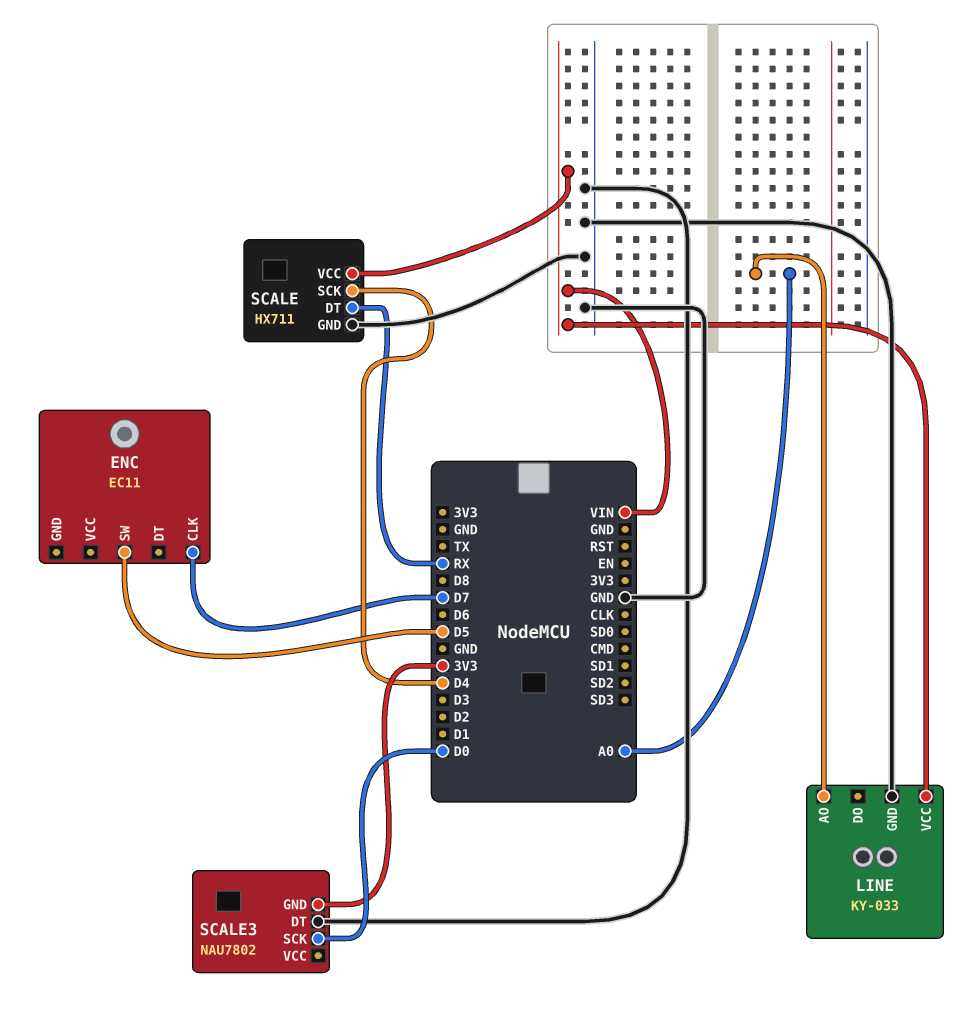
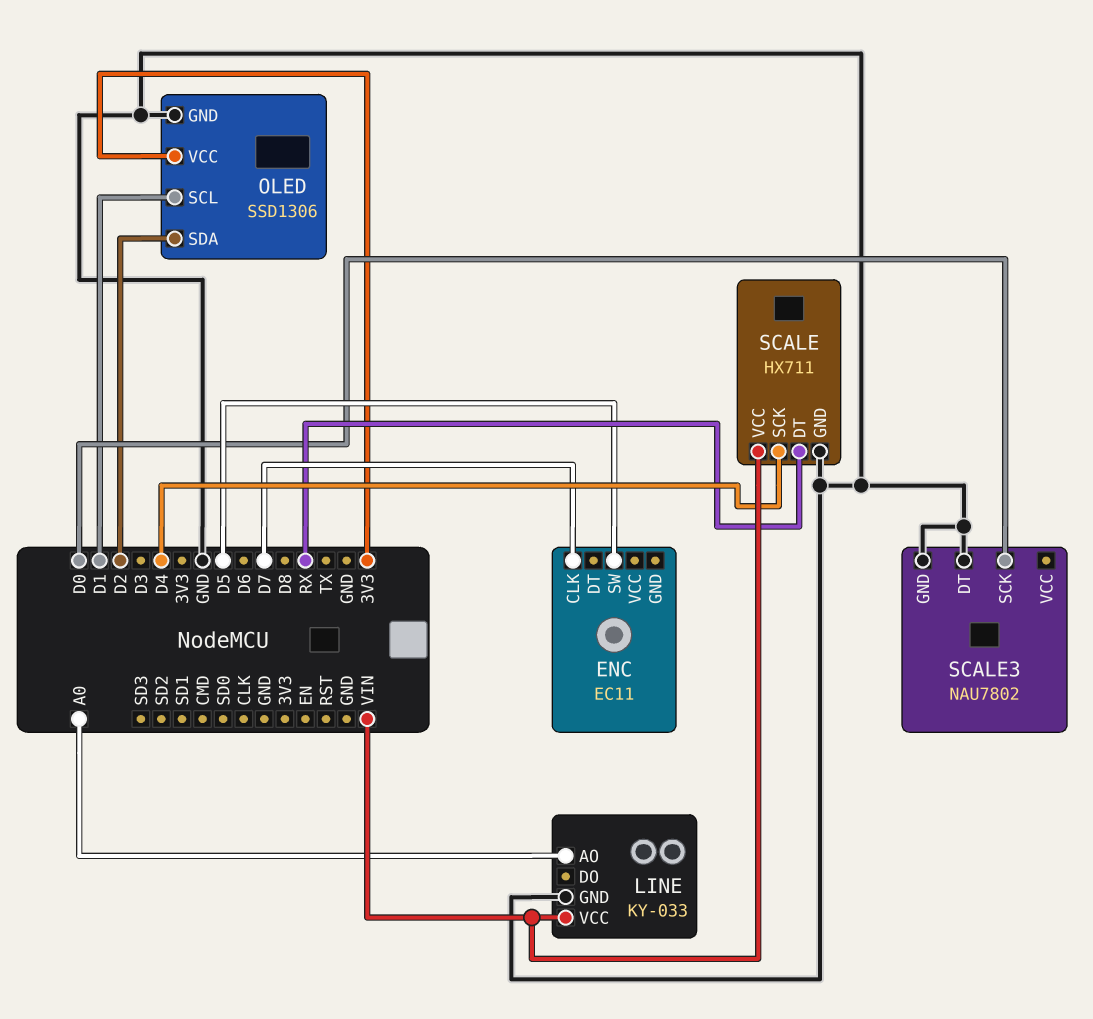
OLED: none -> SSD1306
OLED pin GND: none -> GND
OLED pin SCL: none -> D1
OLED pin SDA: none -> D2
OLED pin VCC: none -> 3V3
SCALE3 pin GND: 3V3 -> GND

